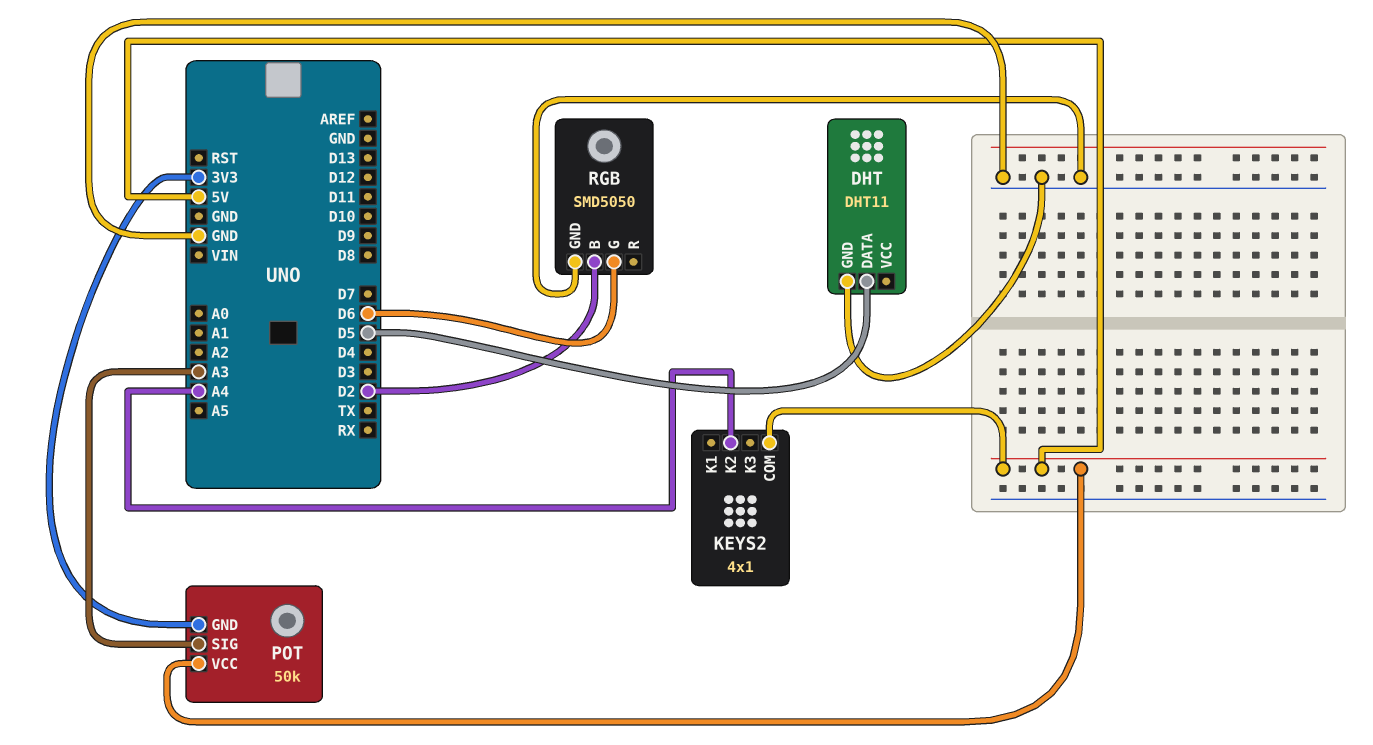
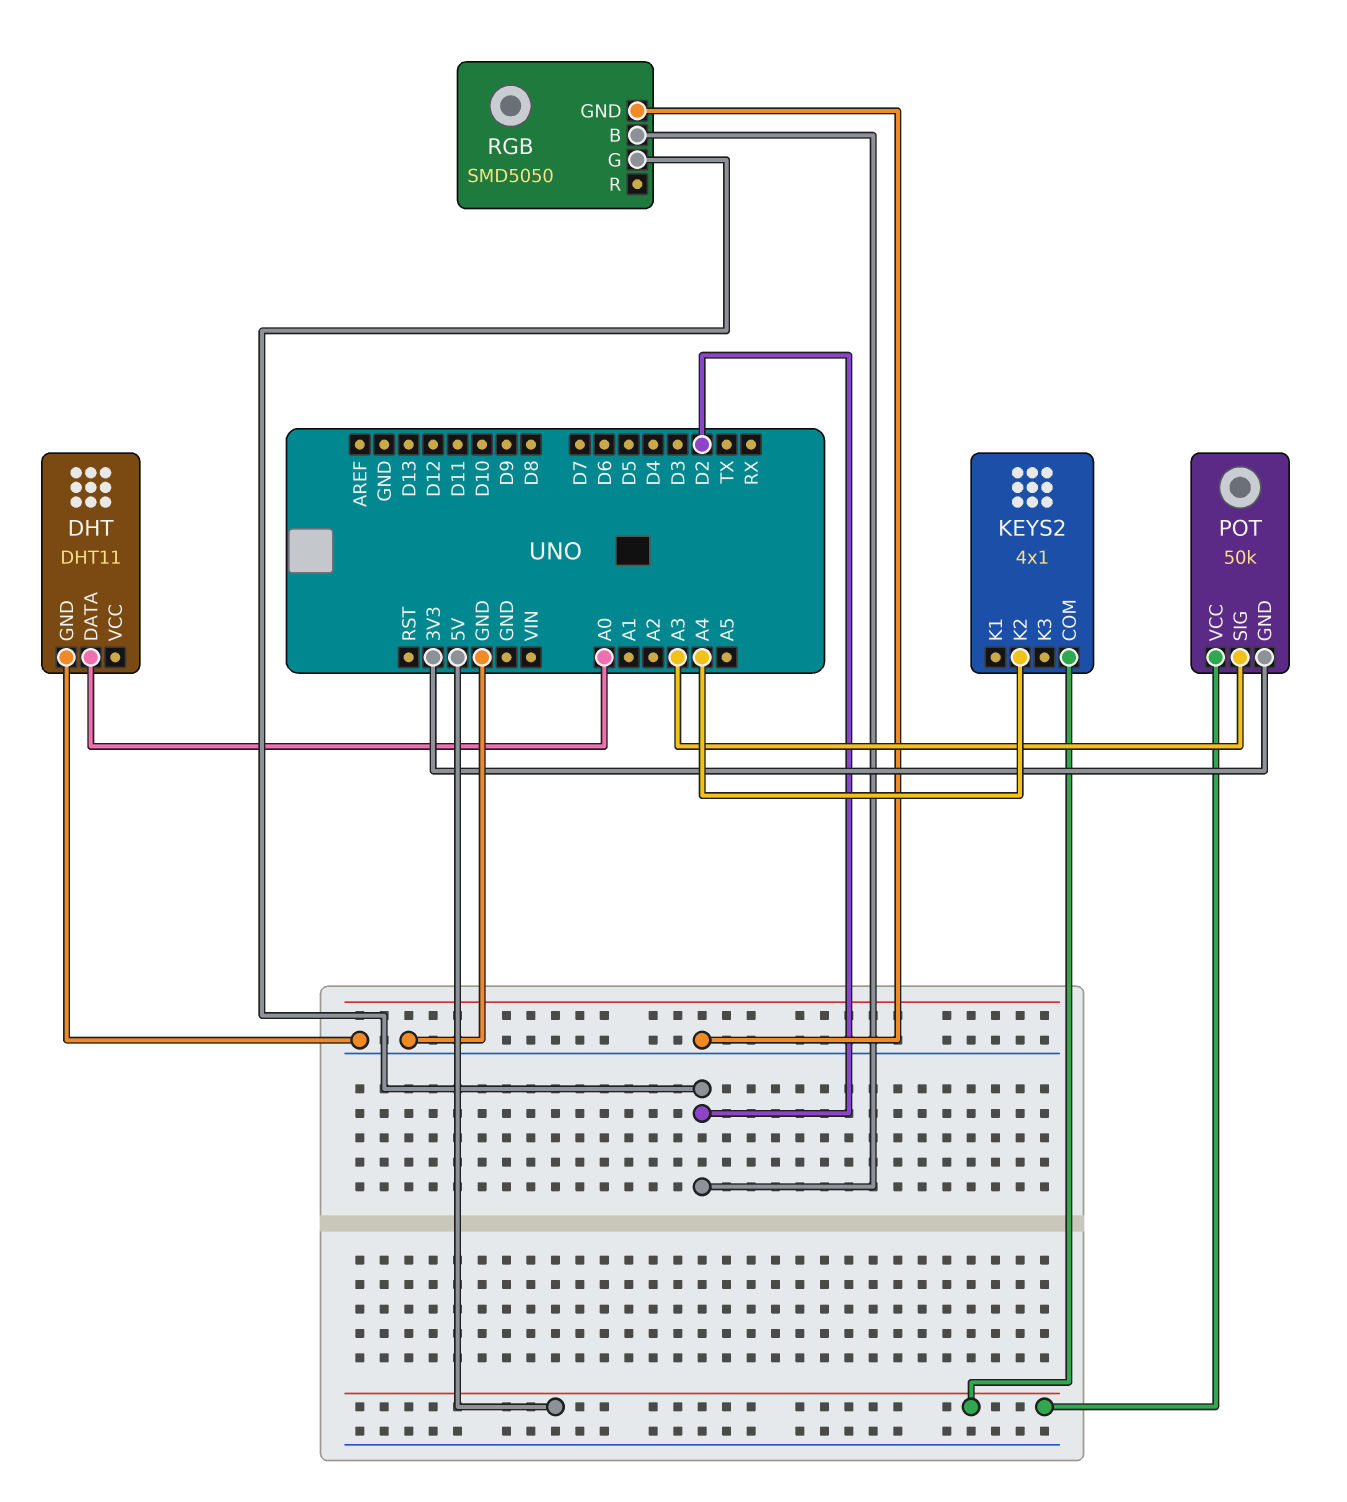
DHT pin DATA: D5 -> A0
RGB pin G: D6 -> D2

